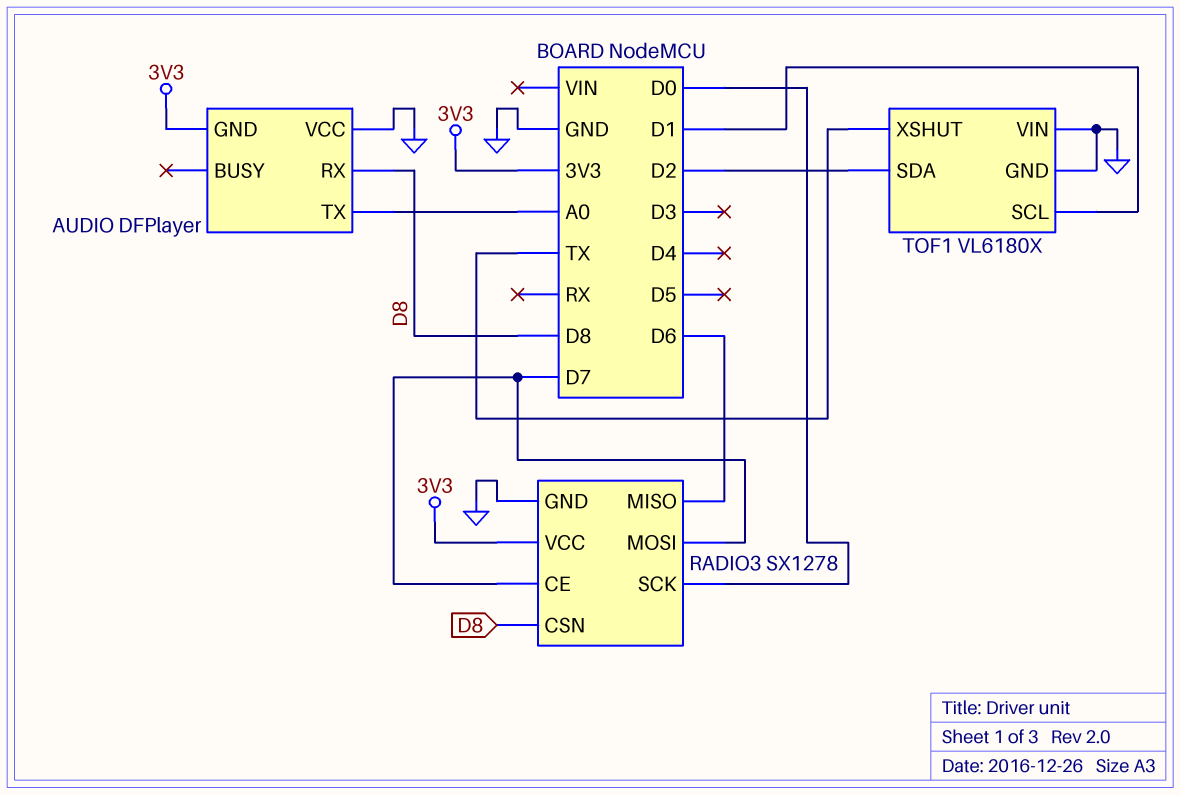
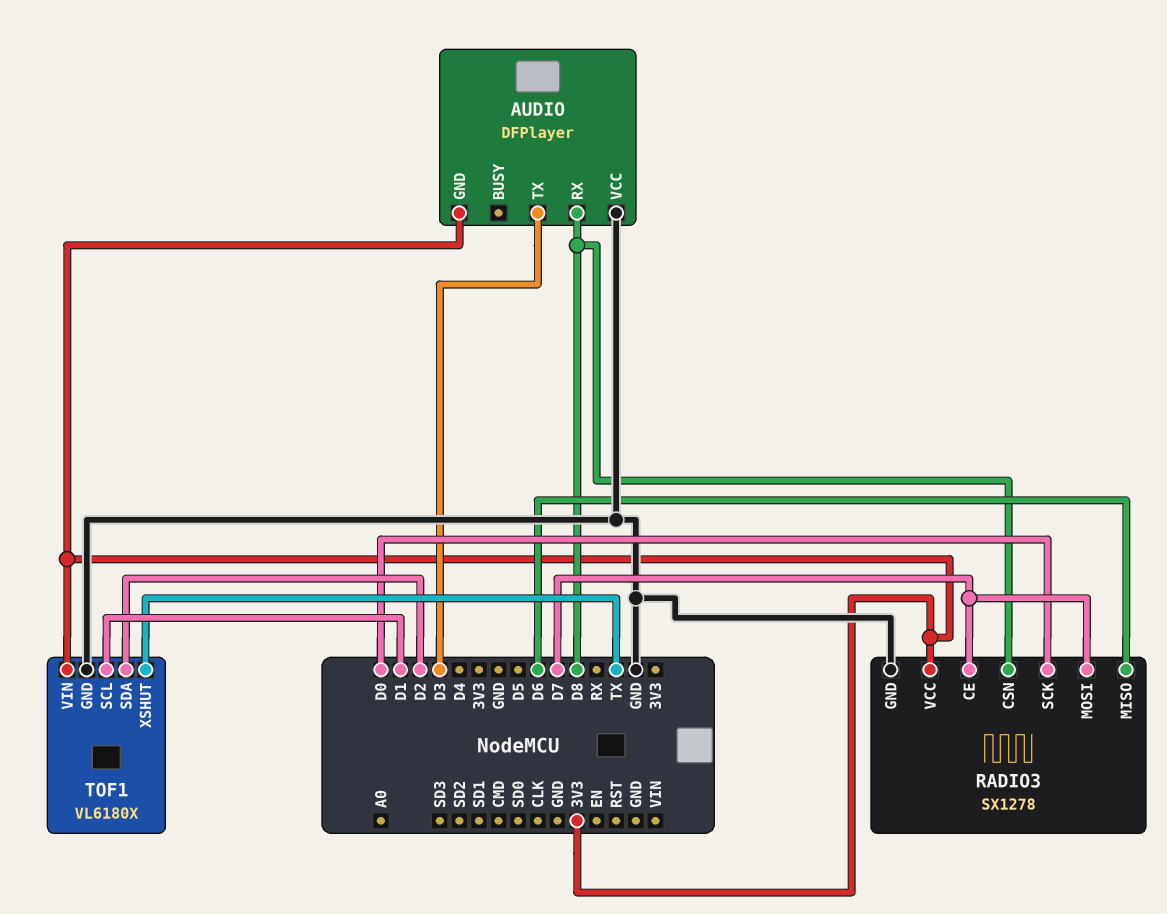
AUDIO pin TX: A0 -> D3
TOF1 pin VIN: GND -> 3V3

